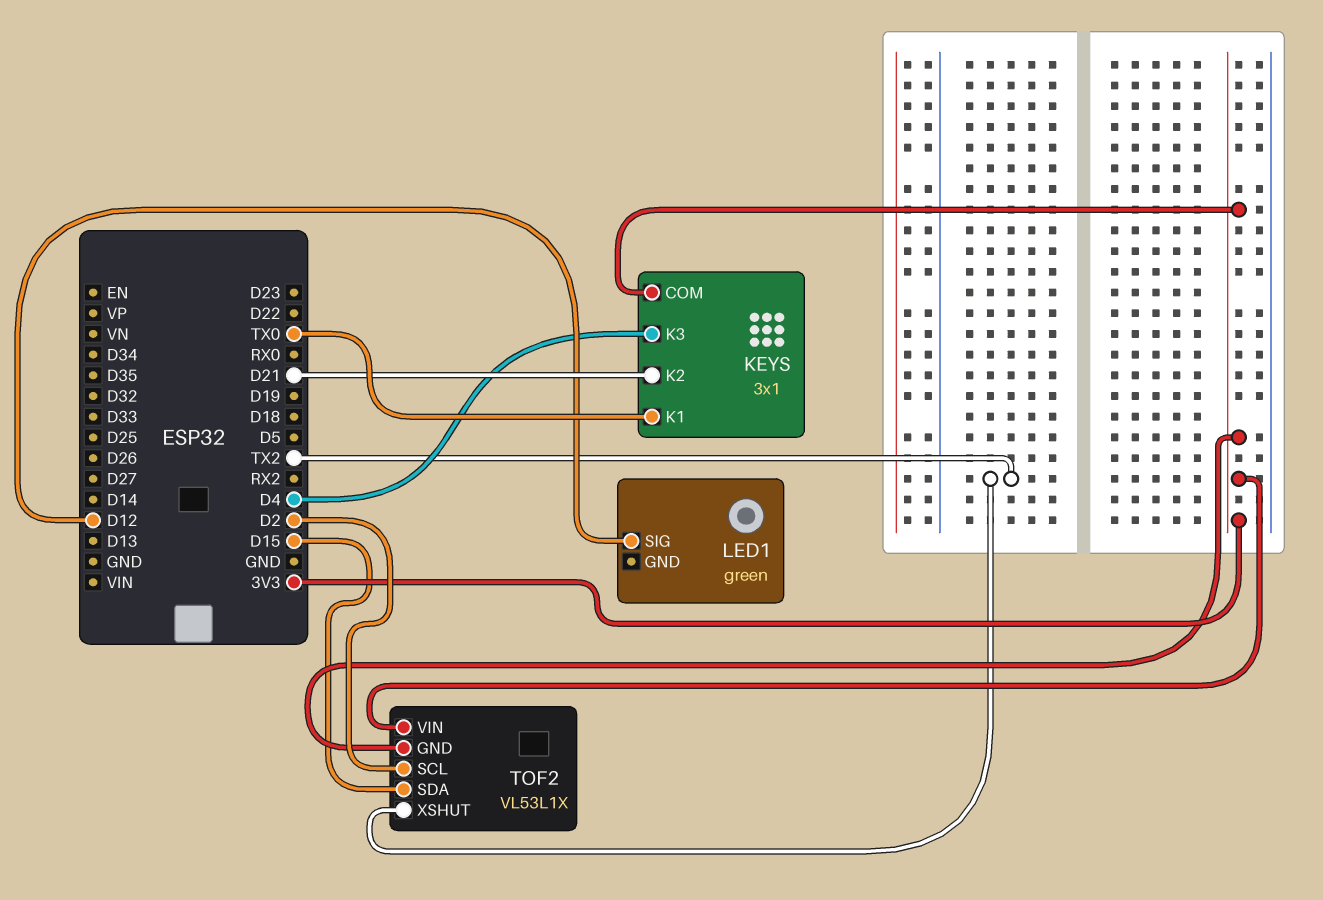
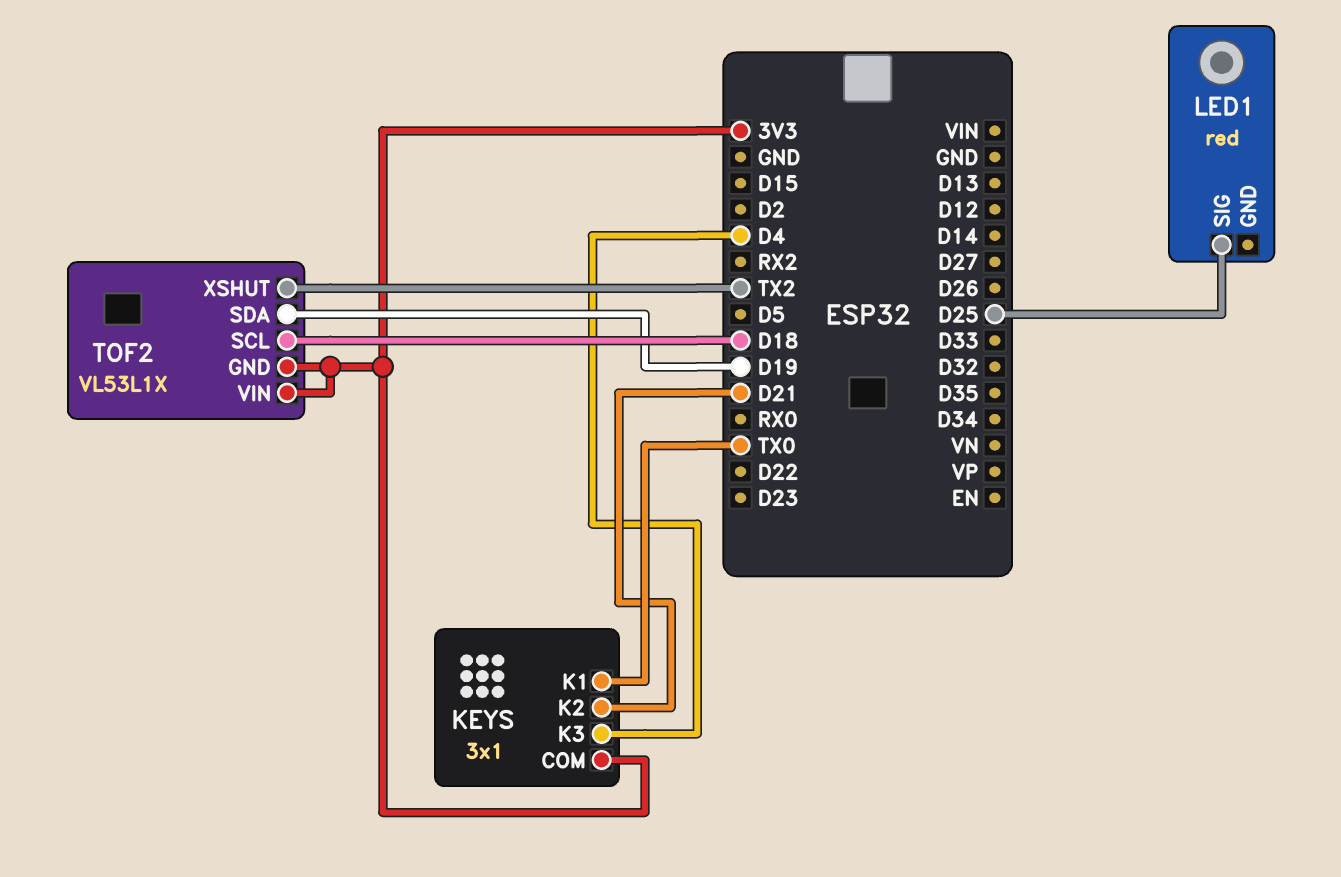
LED1: green -> red
LED1 pin SIG: D12 -> D25
TOF2 pin SCL: D2 -> D18
TOF2 pin SDA: D15 -> D19

